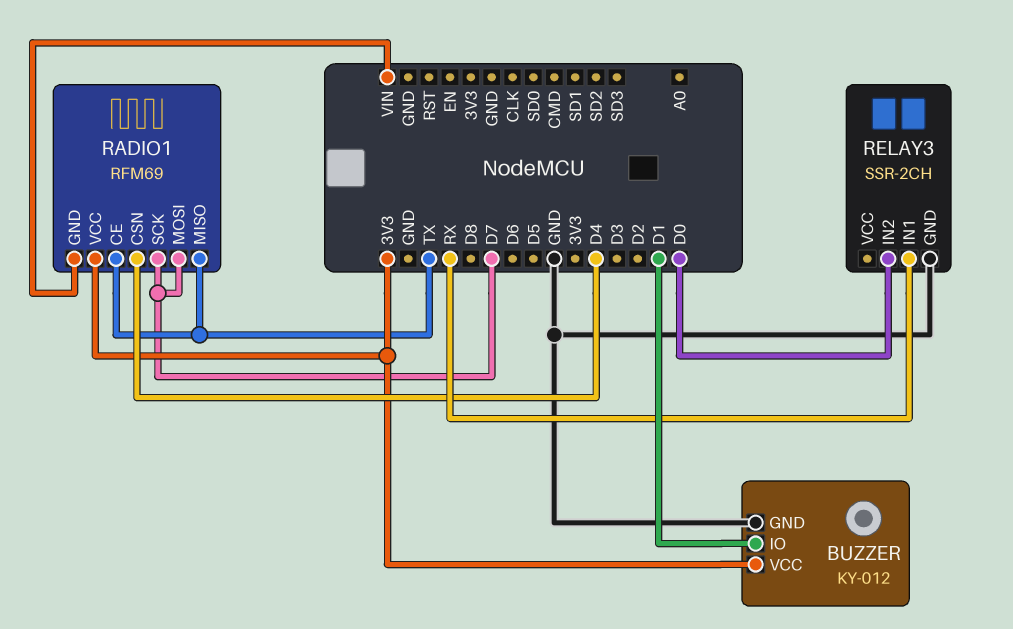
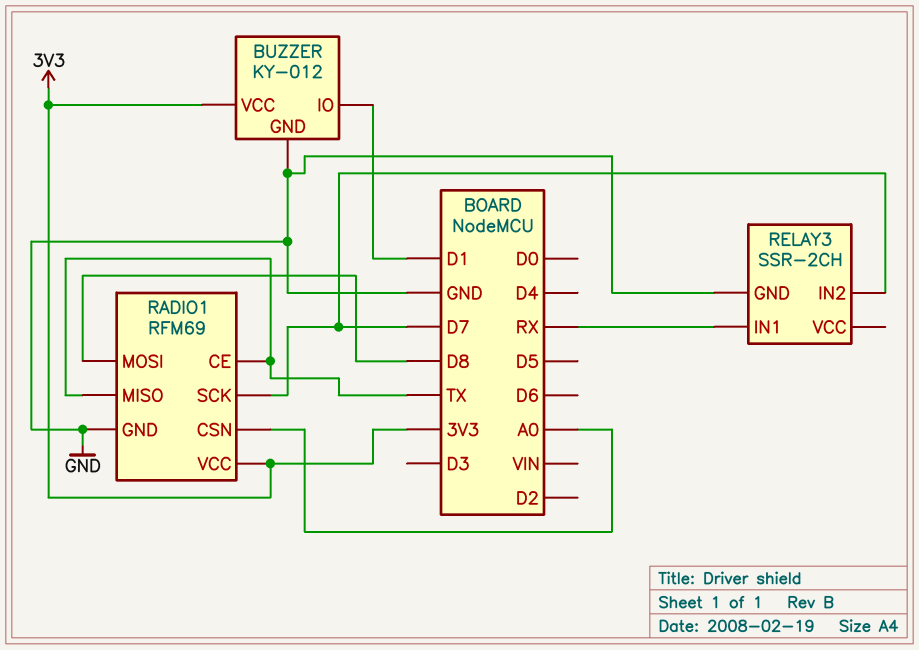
RADIO1 pin CSN: D4 -> A0
RADIO1 pin GND: VIN -> GND
RADIO1 pin MOSI: D7 -> D8
RELAY3 pin IN2: D0 -> D7

